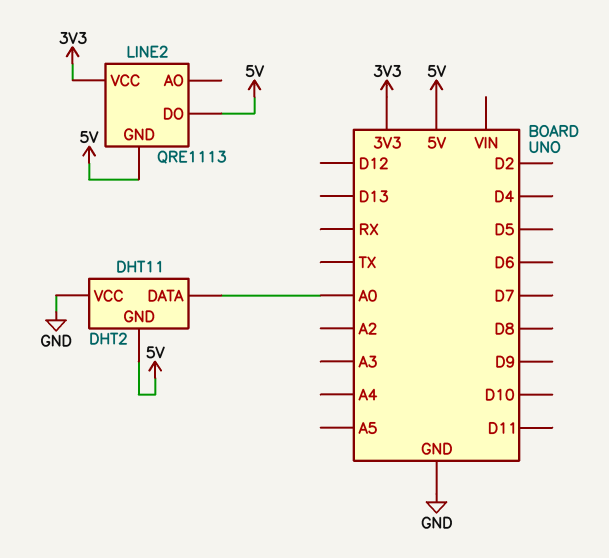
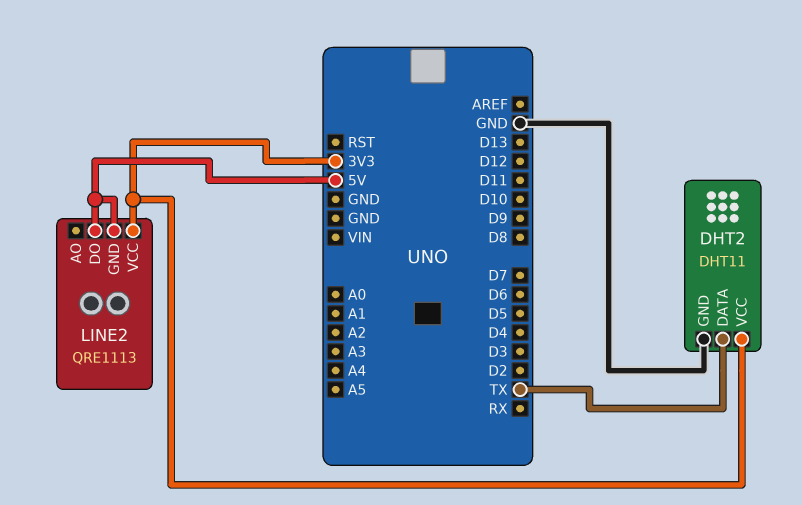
DHT2 pin DATA: A0 -> TX
DHT2 pin GND: 5V -> GND
DHT2 pin VCC: GND -> 3V3

